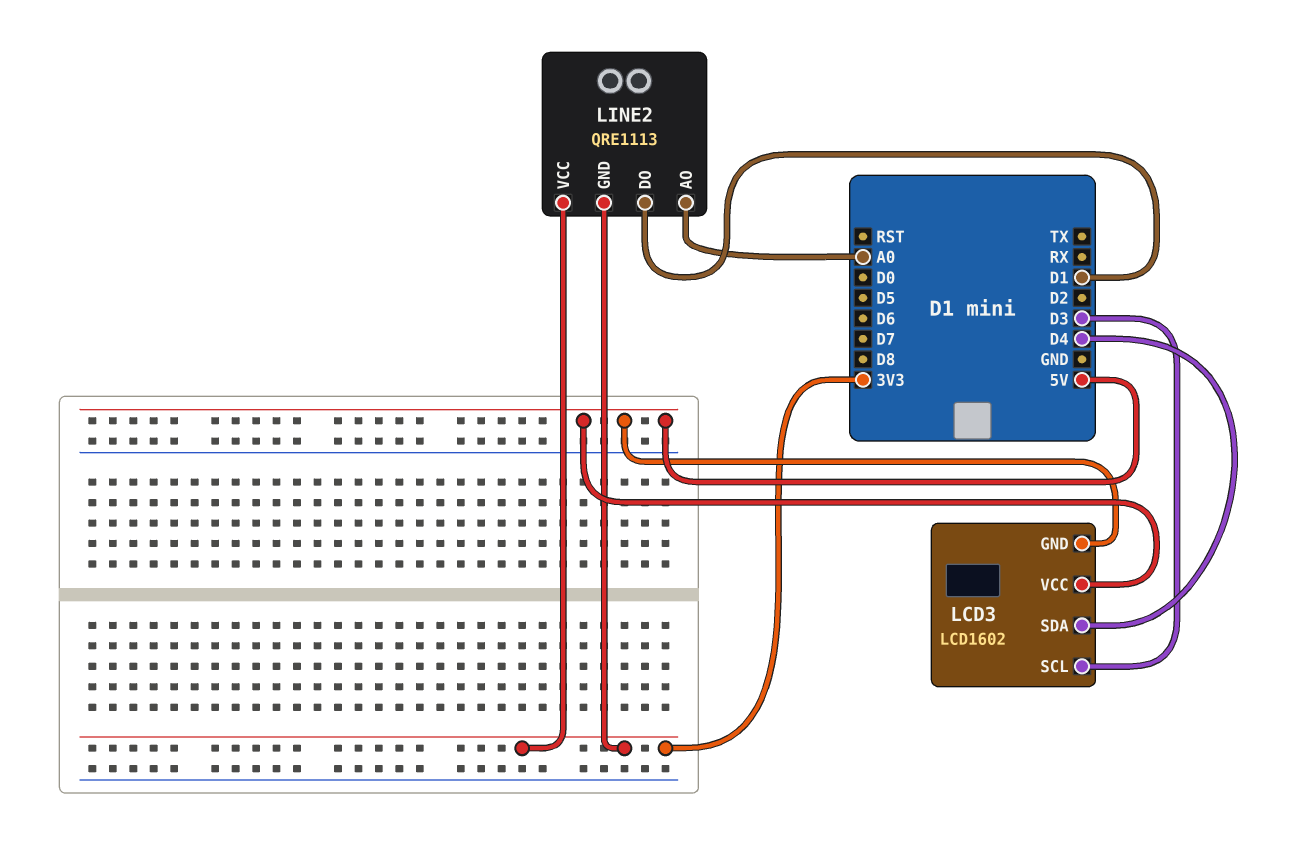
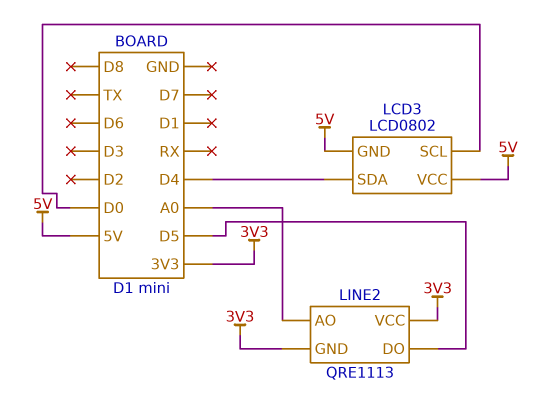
LCD3: LCD1602 -> LCD0802
LCD3 pin SCL: D3 -> D0
LINE2 pin DO: D1 -> D5

